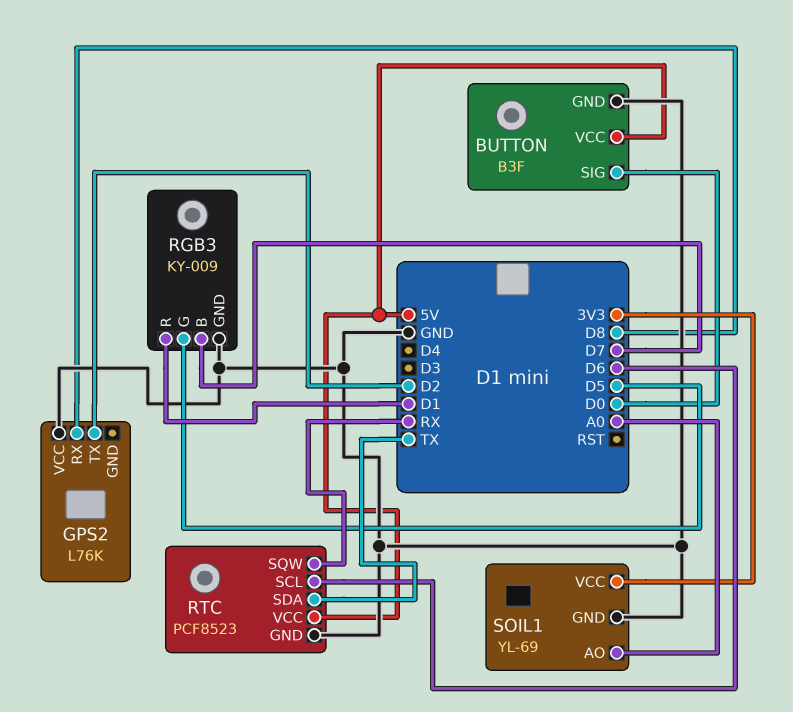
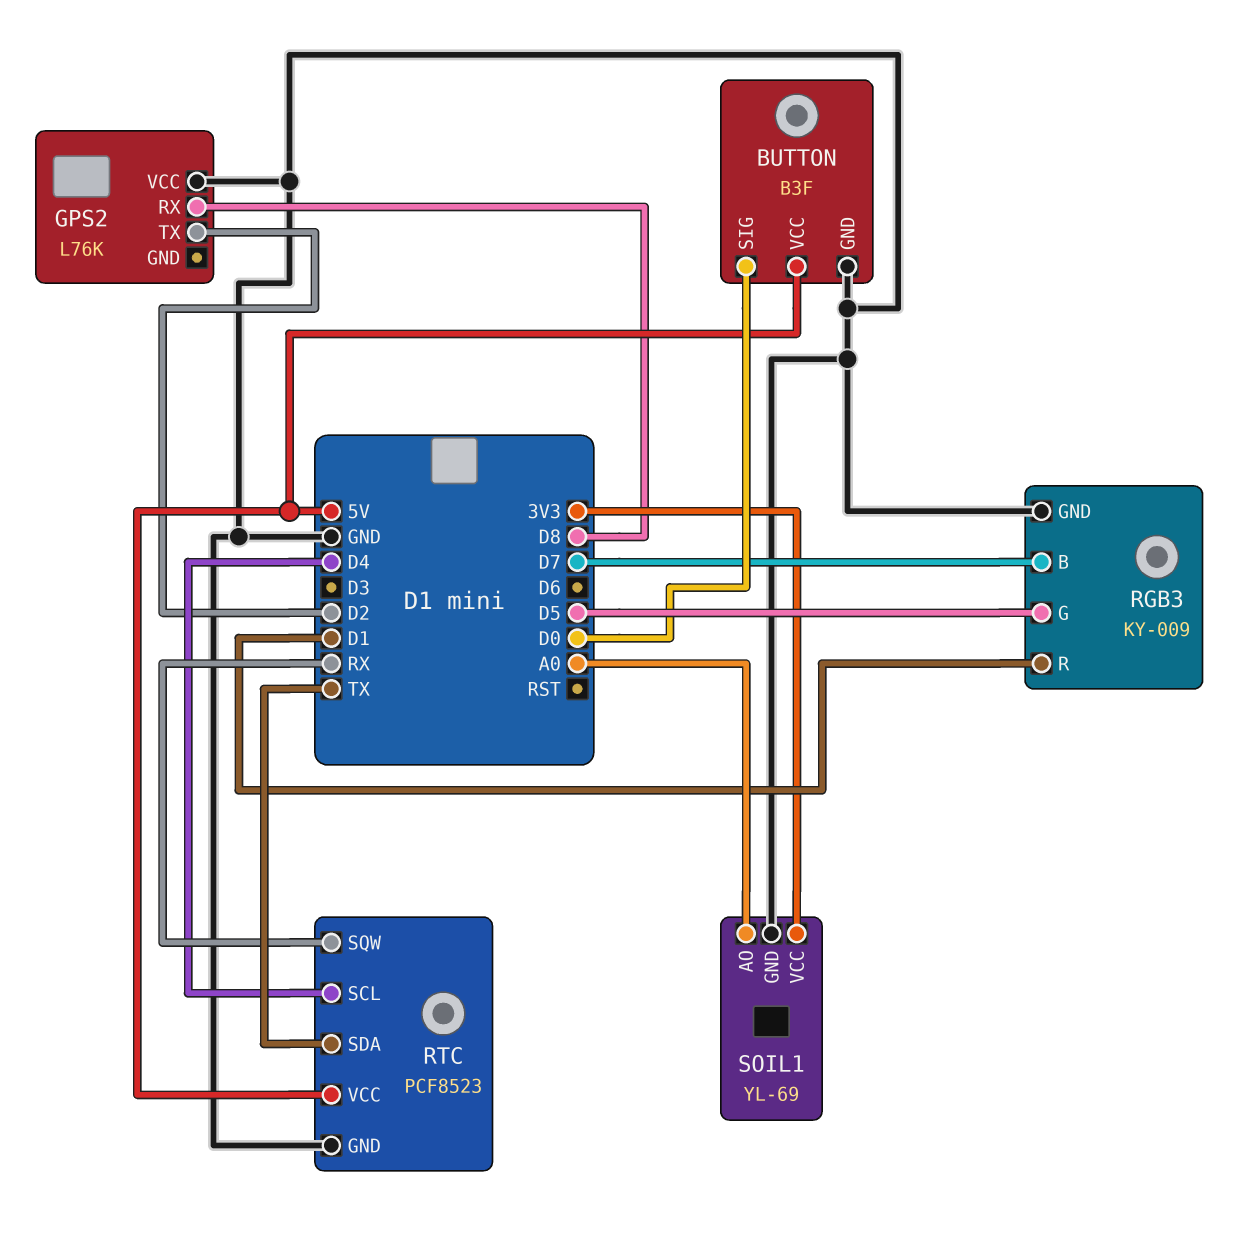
RTC pin SCL: D6 -> D4

